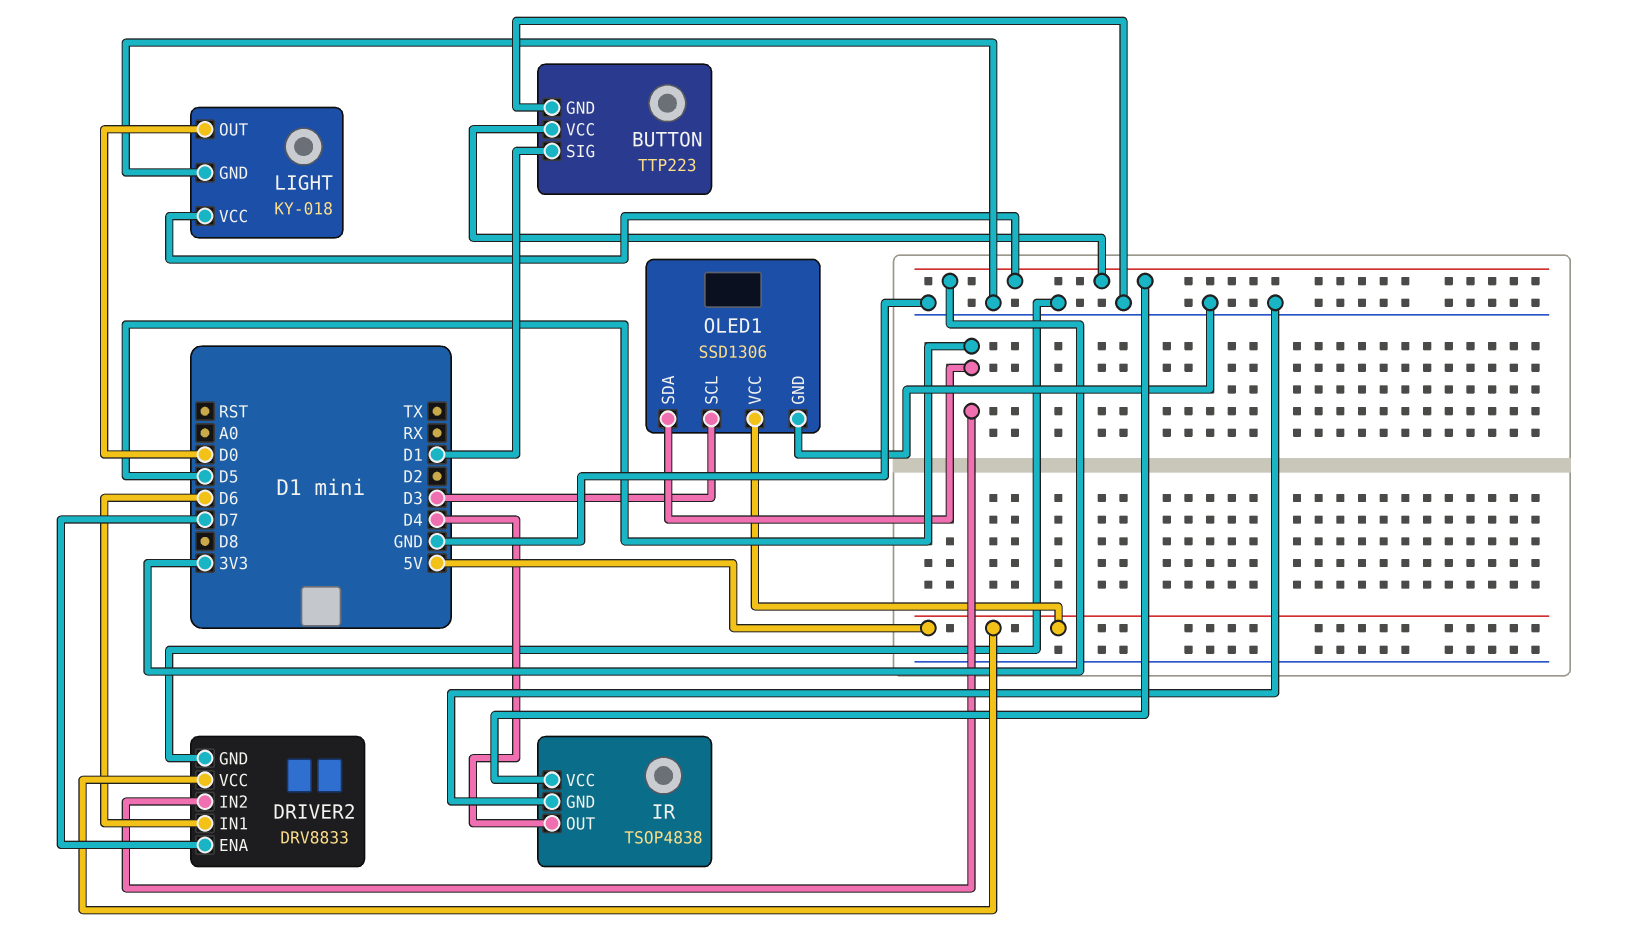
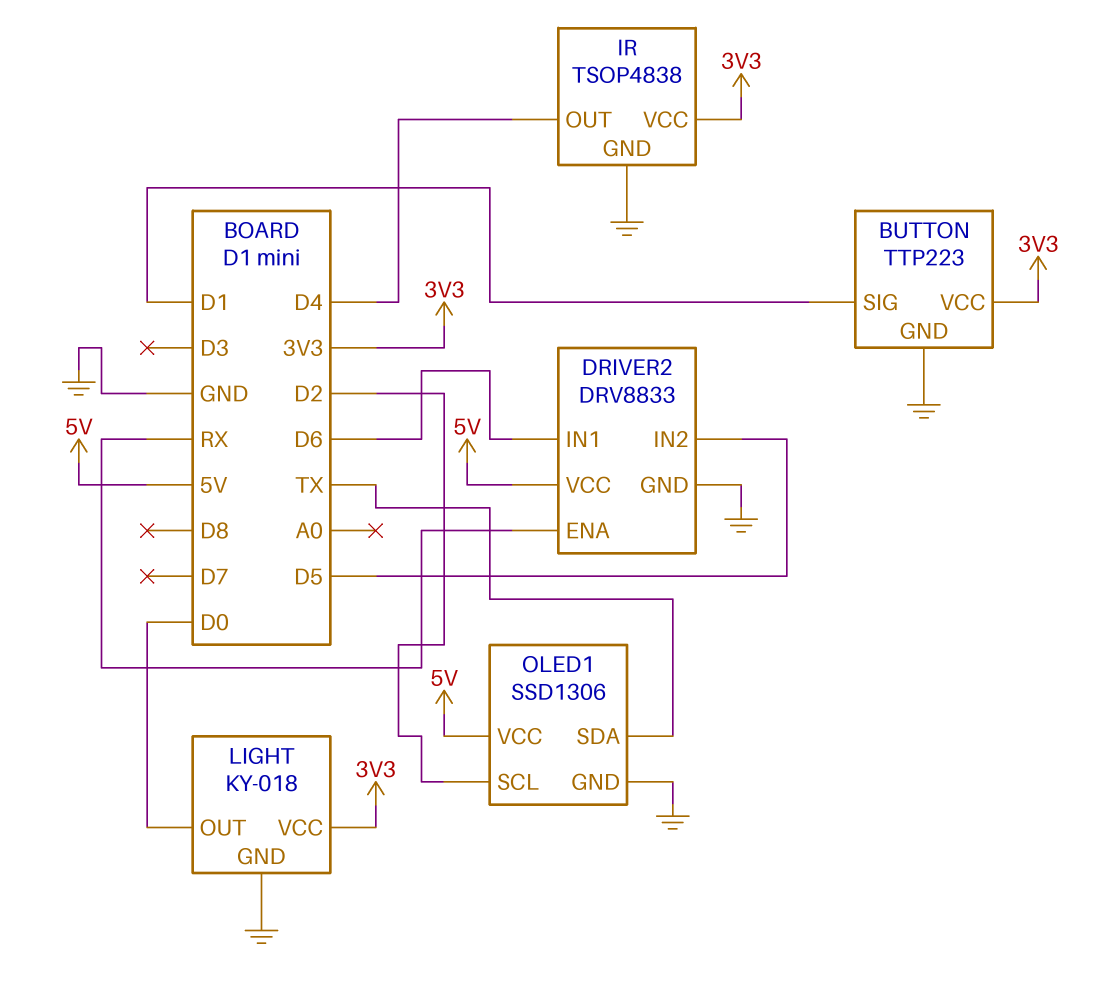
DRIVER2 pin ENA: D7 -> RX
OLED1 pin SCL: D3 -> D2
OLED1 pin SDA: D5 -> TX

